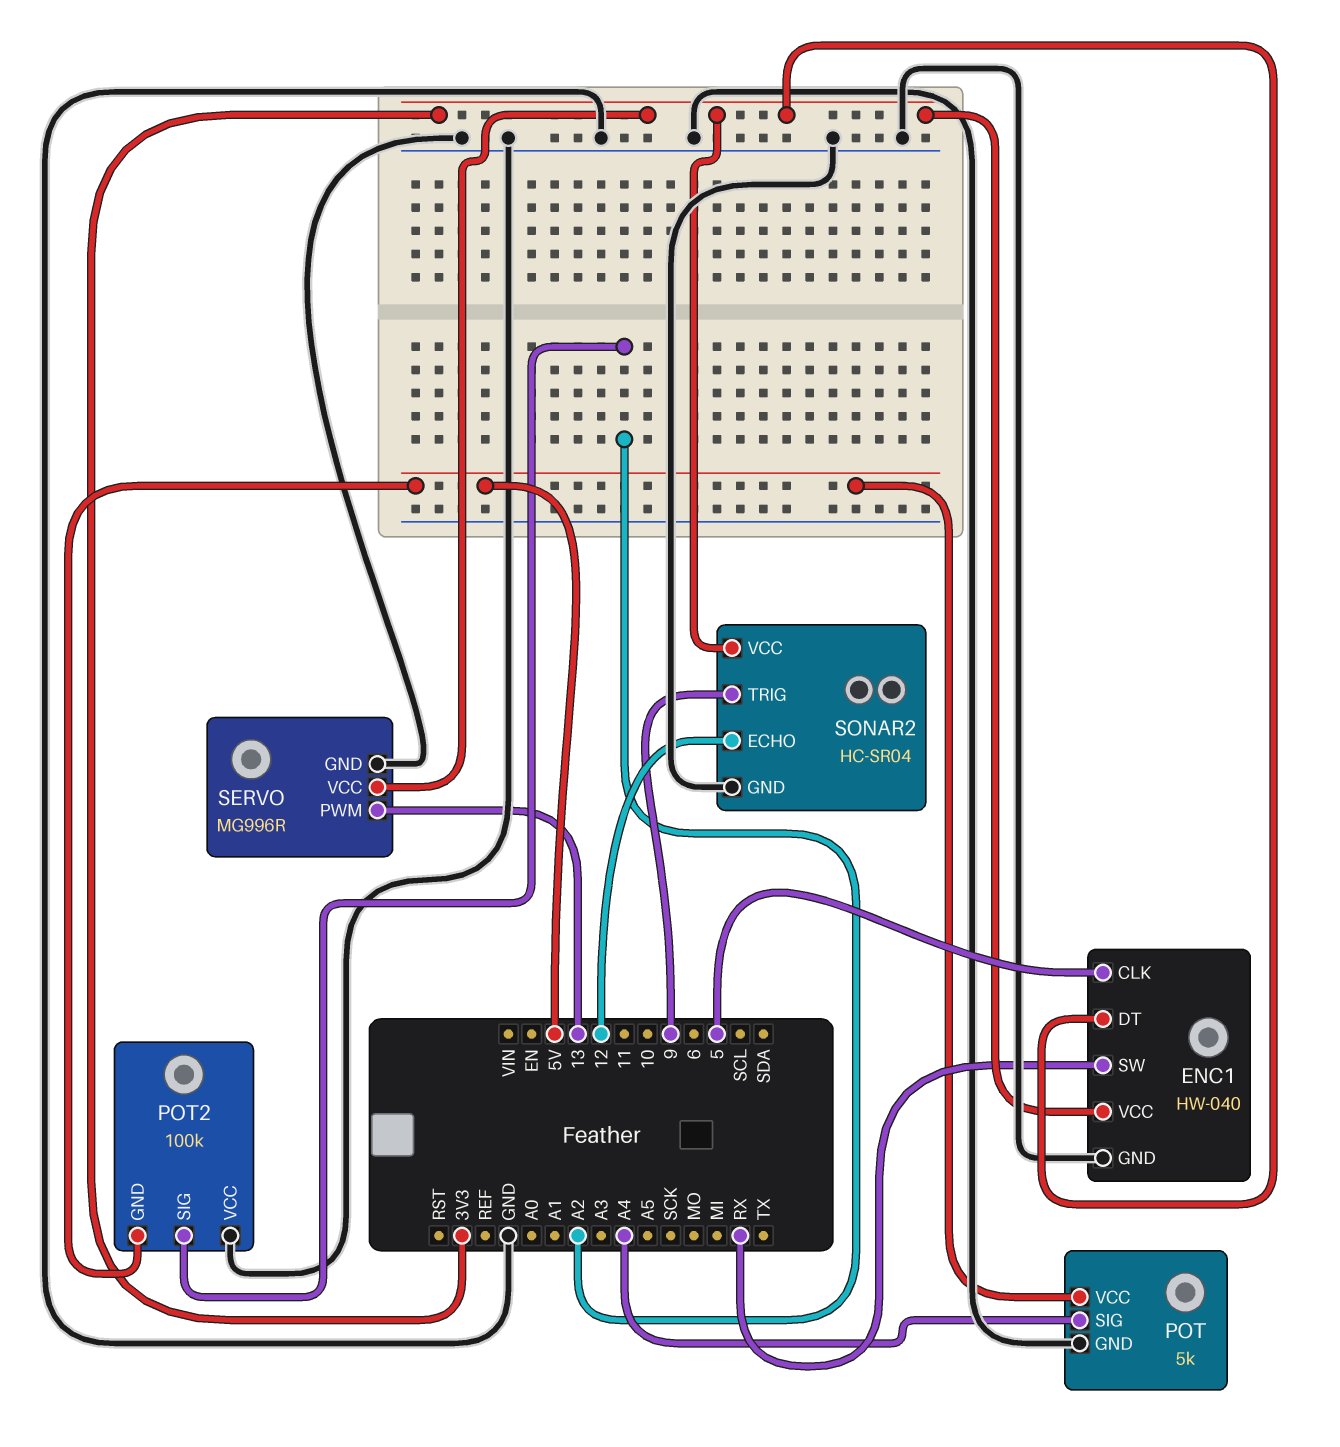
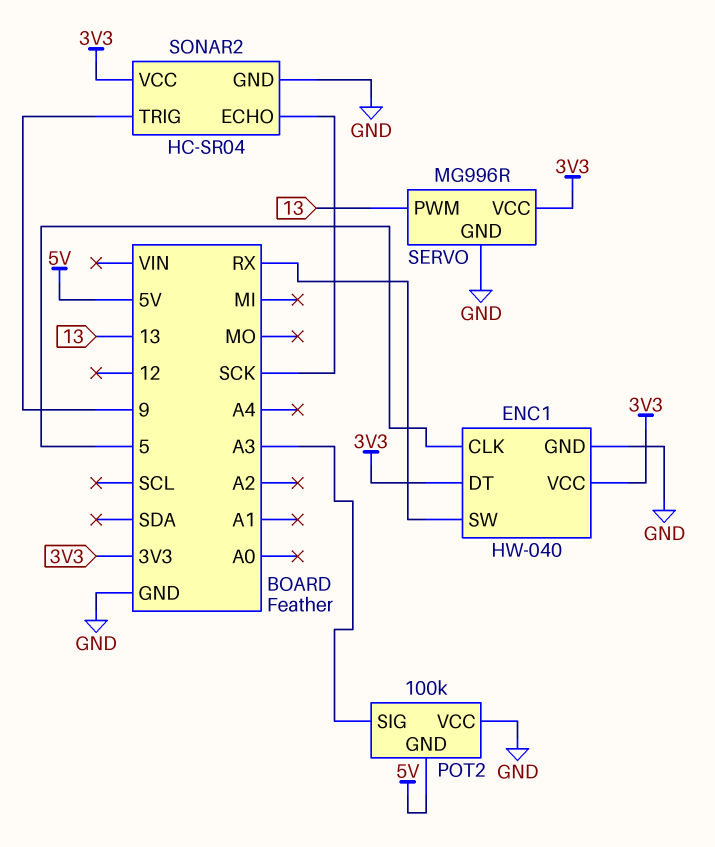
POT: 5k -> none
POT pin GND: GND -> none
POT pin SIG: A4 -> none
POT pin VCC: 5V -> none
POT2 pin SIG: A2 -> A3
SONAR2 pin ECHO: 12 -> SCK

